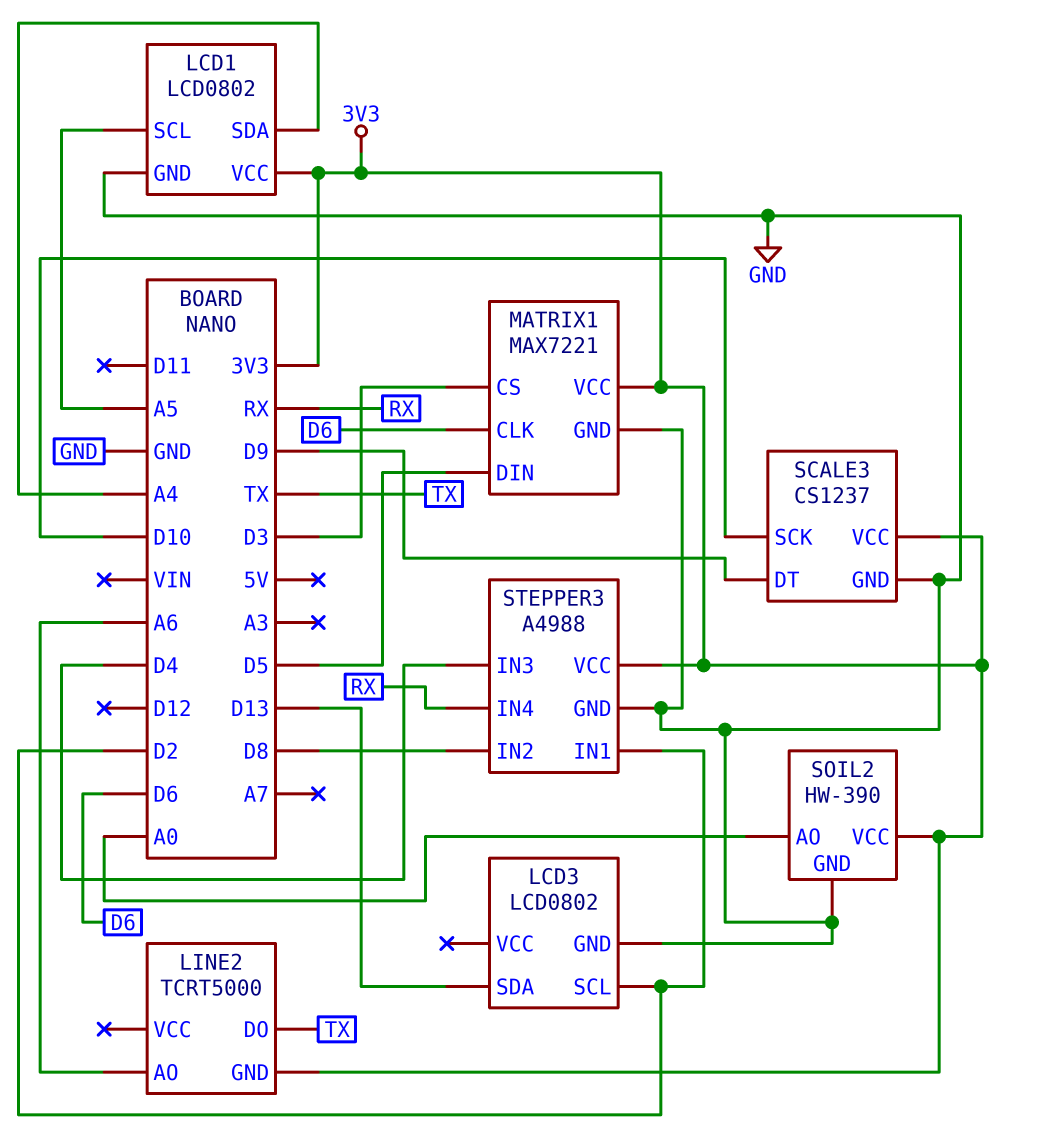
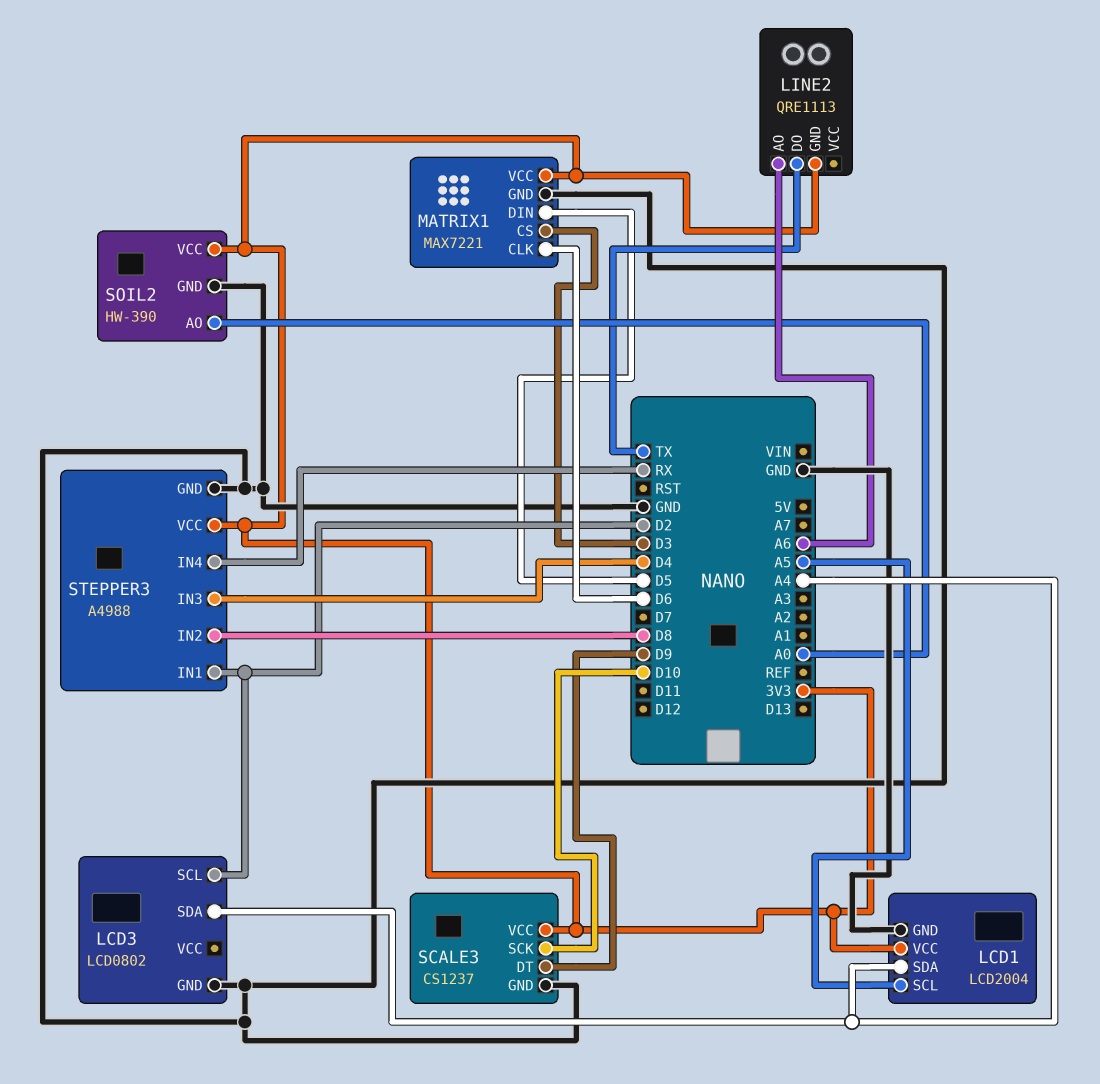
LCD1: LCD0802 -> LCD2004
LCD3 pin SDA: D13 -> A4
LINE2: TCRT5000 -> QRE1113

